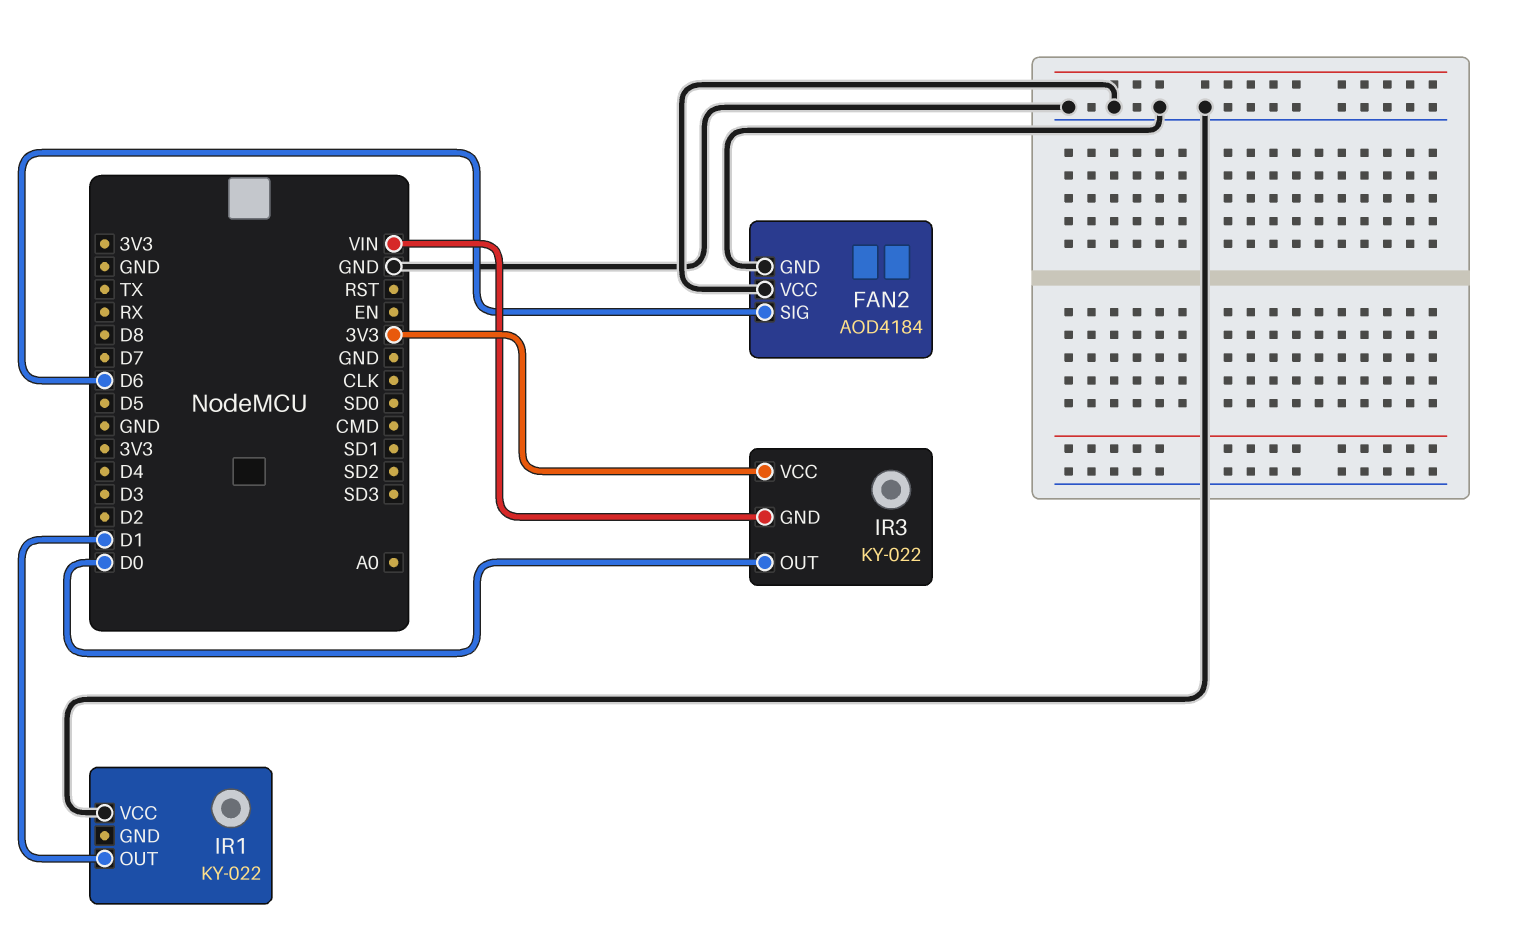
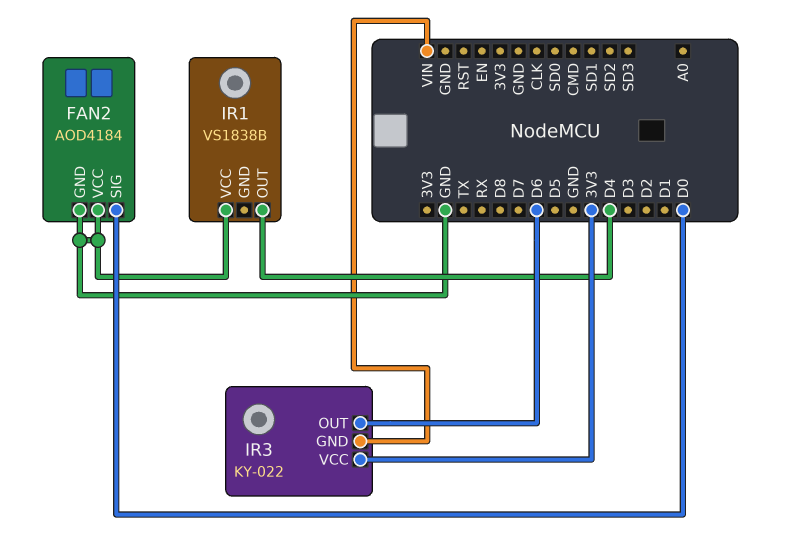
FAN2 pin SIG: D6 -> D0
IR1: KY-022 -> VS1838B
IR1 pin OUT: D1 -> D4
IR3 pin OUT: D0 -> D6

